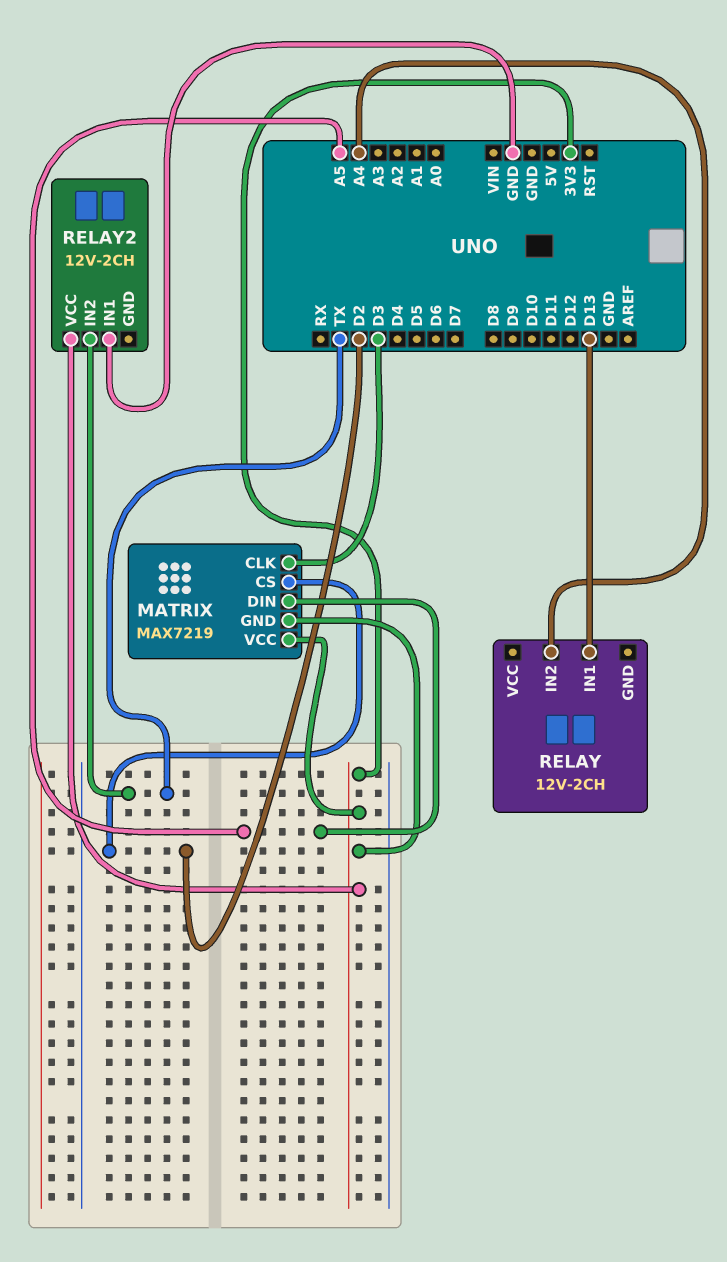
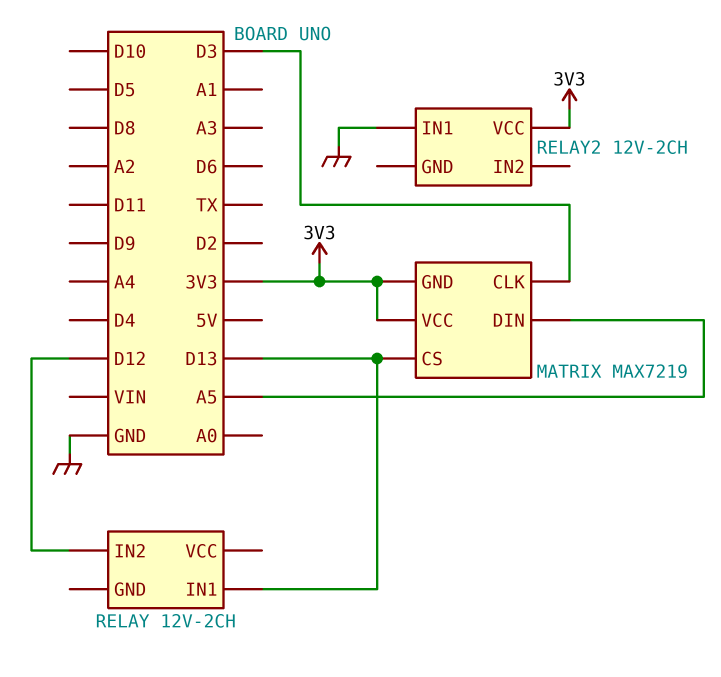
MATRIX pin CS: D2 -> D13
RELAY pin IN2: A4 -> D12
RELAY2 pin IN2: TX -> none

